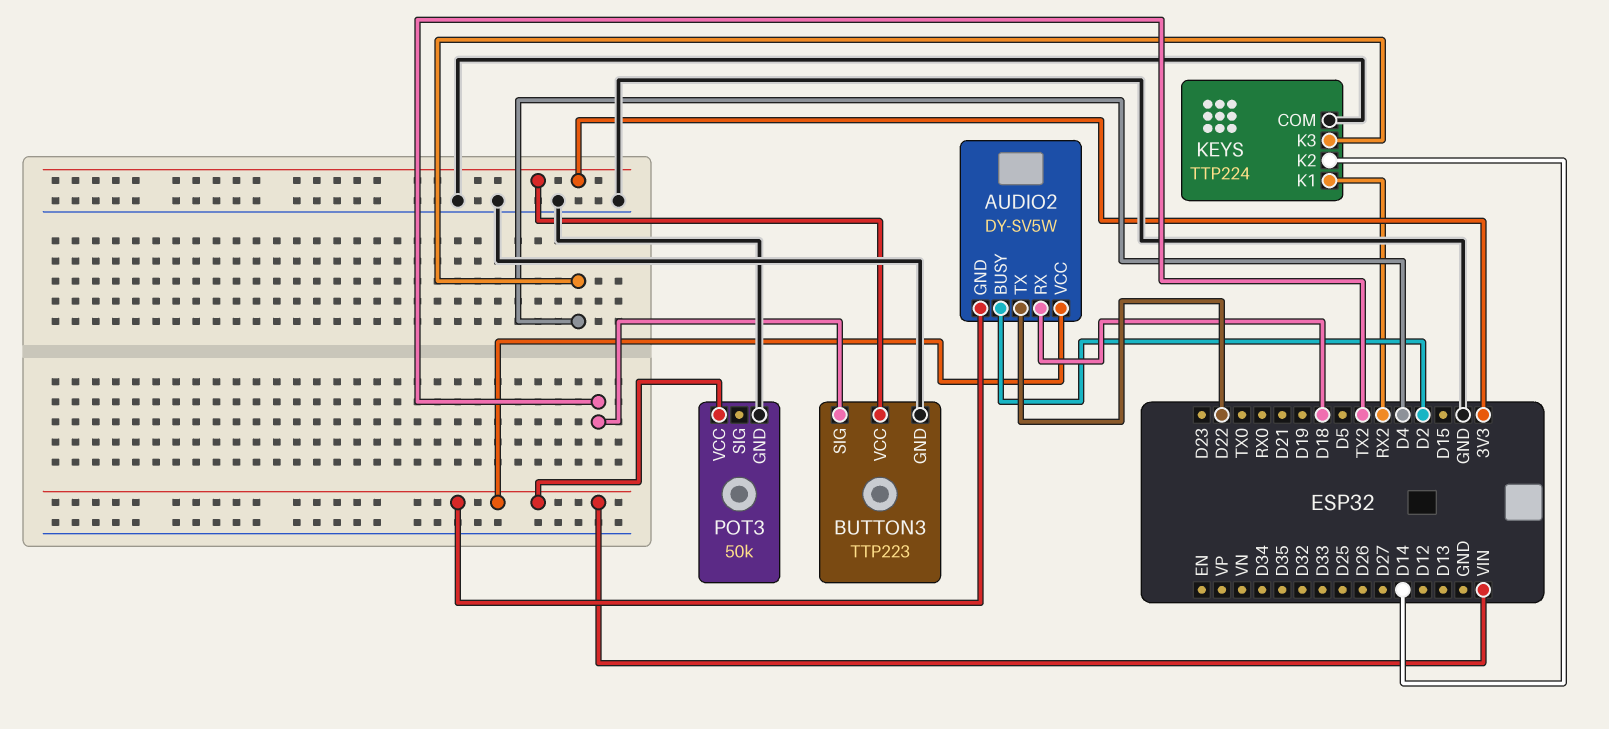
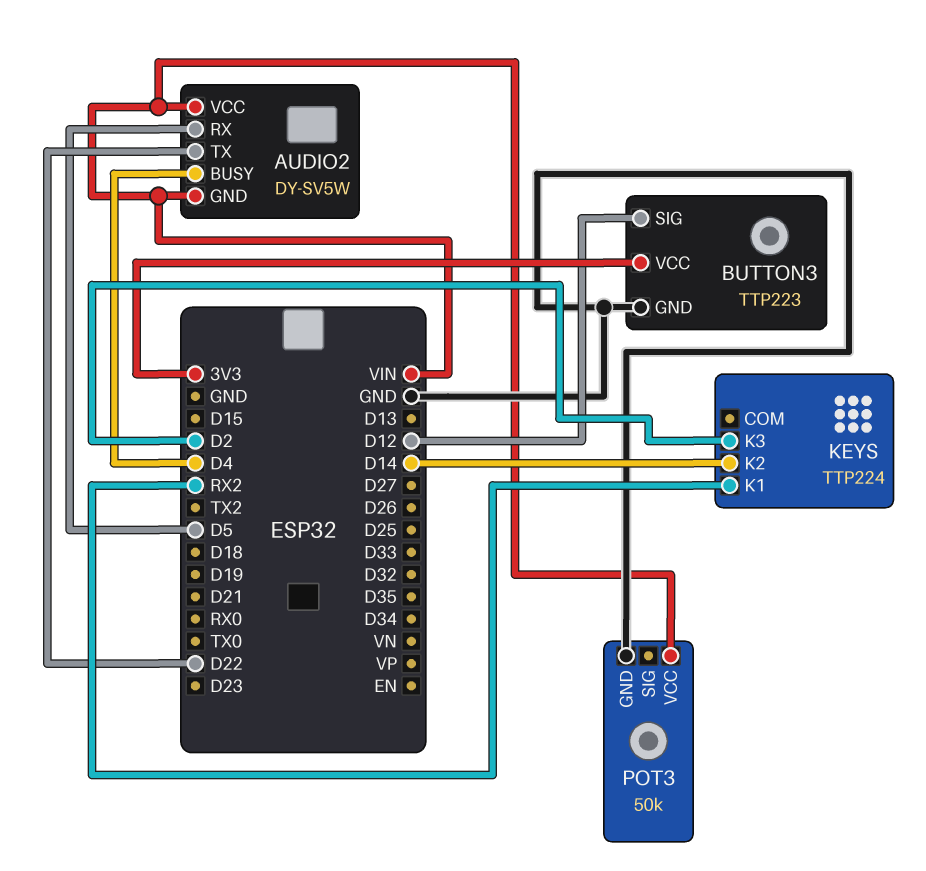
AUDIO2 pin BUSY: D2 -> D4
AUDIO2 pin RX: D18 -> D5
BUTTON3 pin SIG: TX2 -> D12
KEYS pin COM: GND -> none
KEYS pin K3: D4 -> D2

